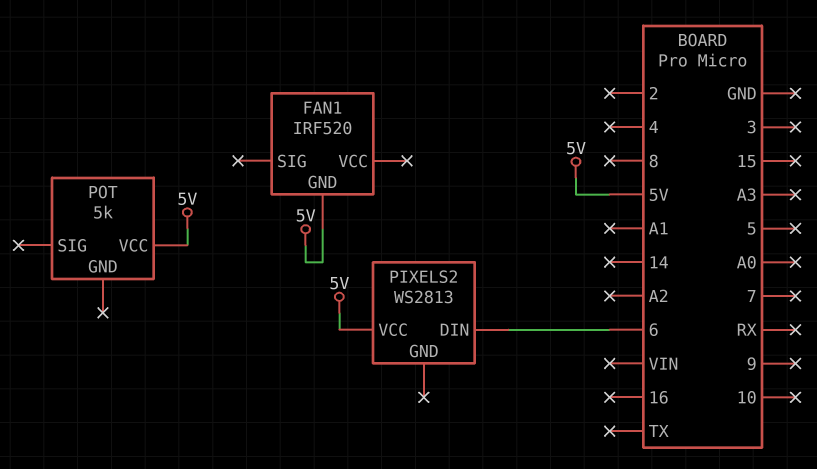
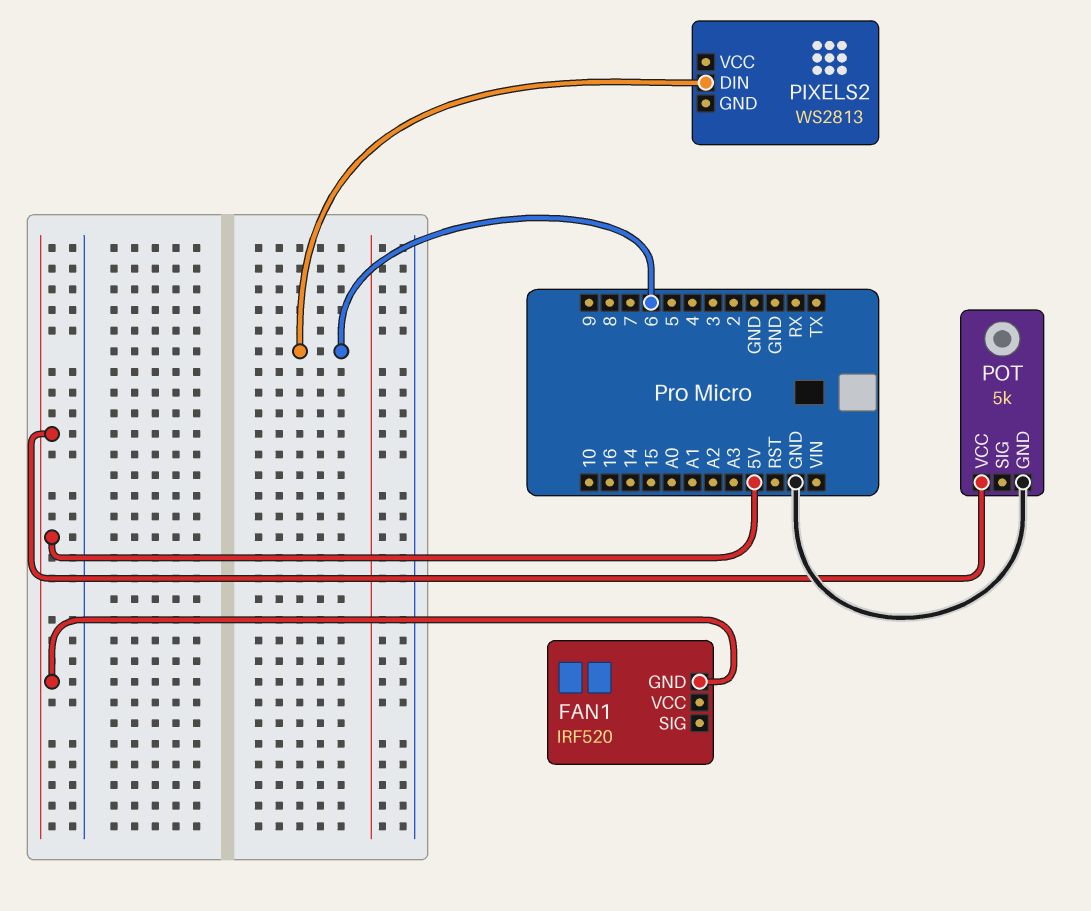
PIXELS2 pin VCC: 5V -> none
POT pin GND: none -> GND

